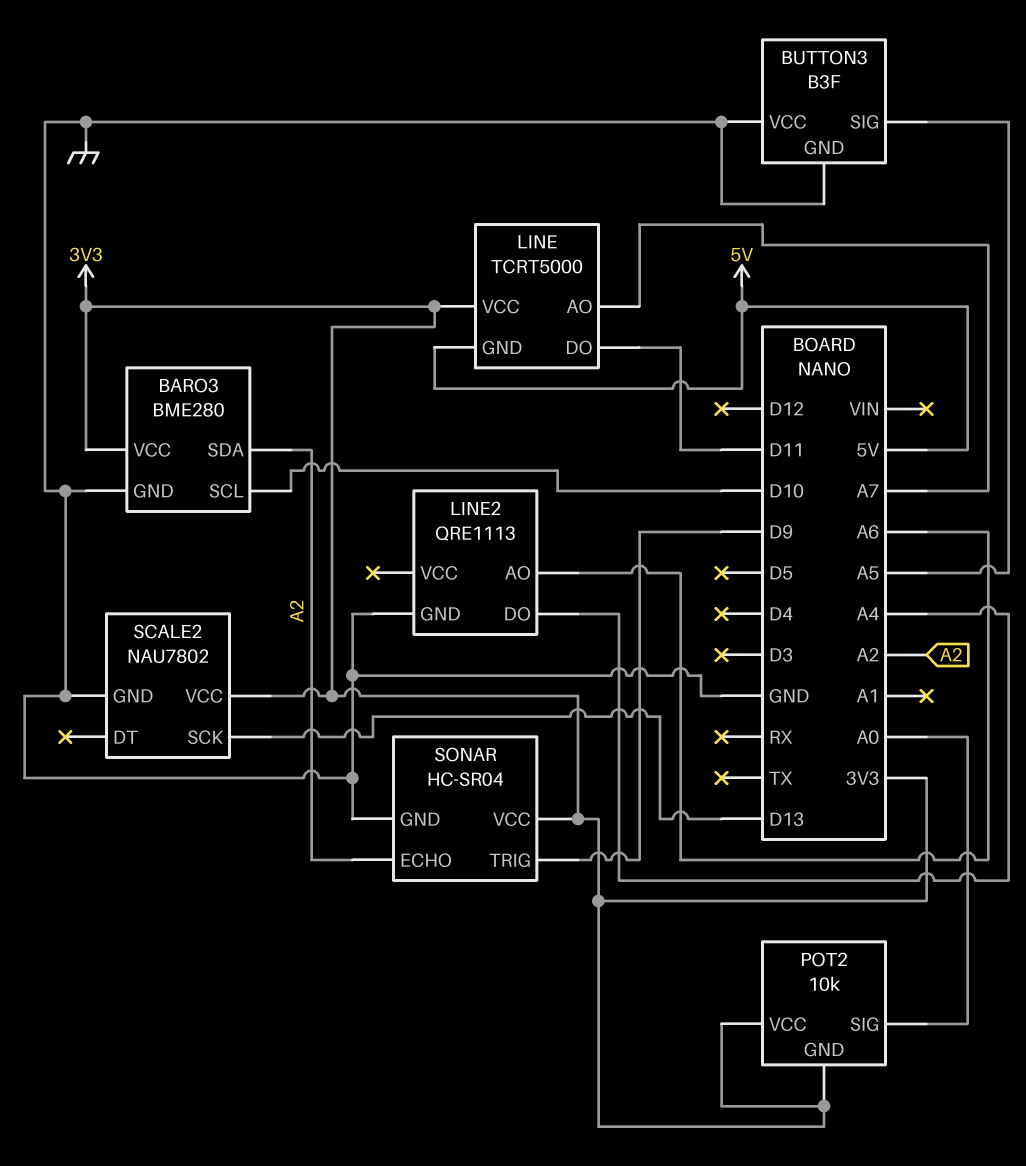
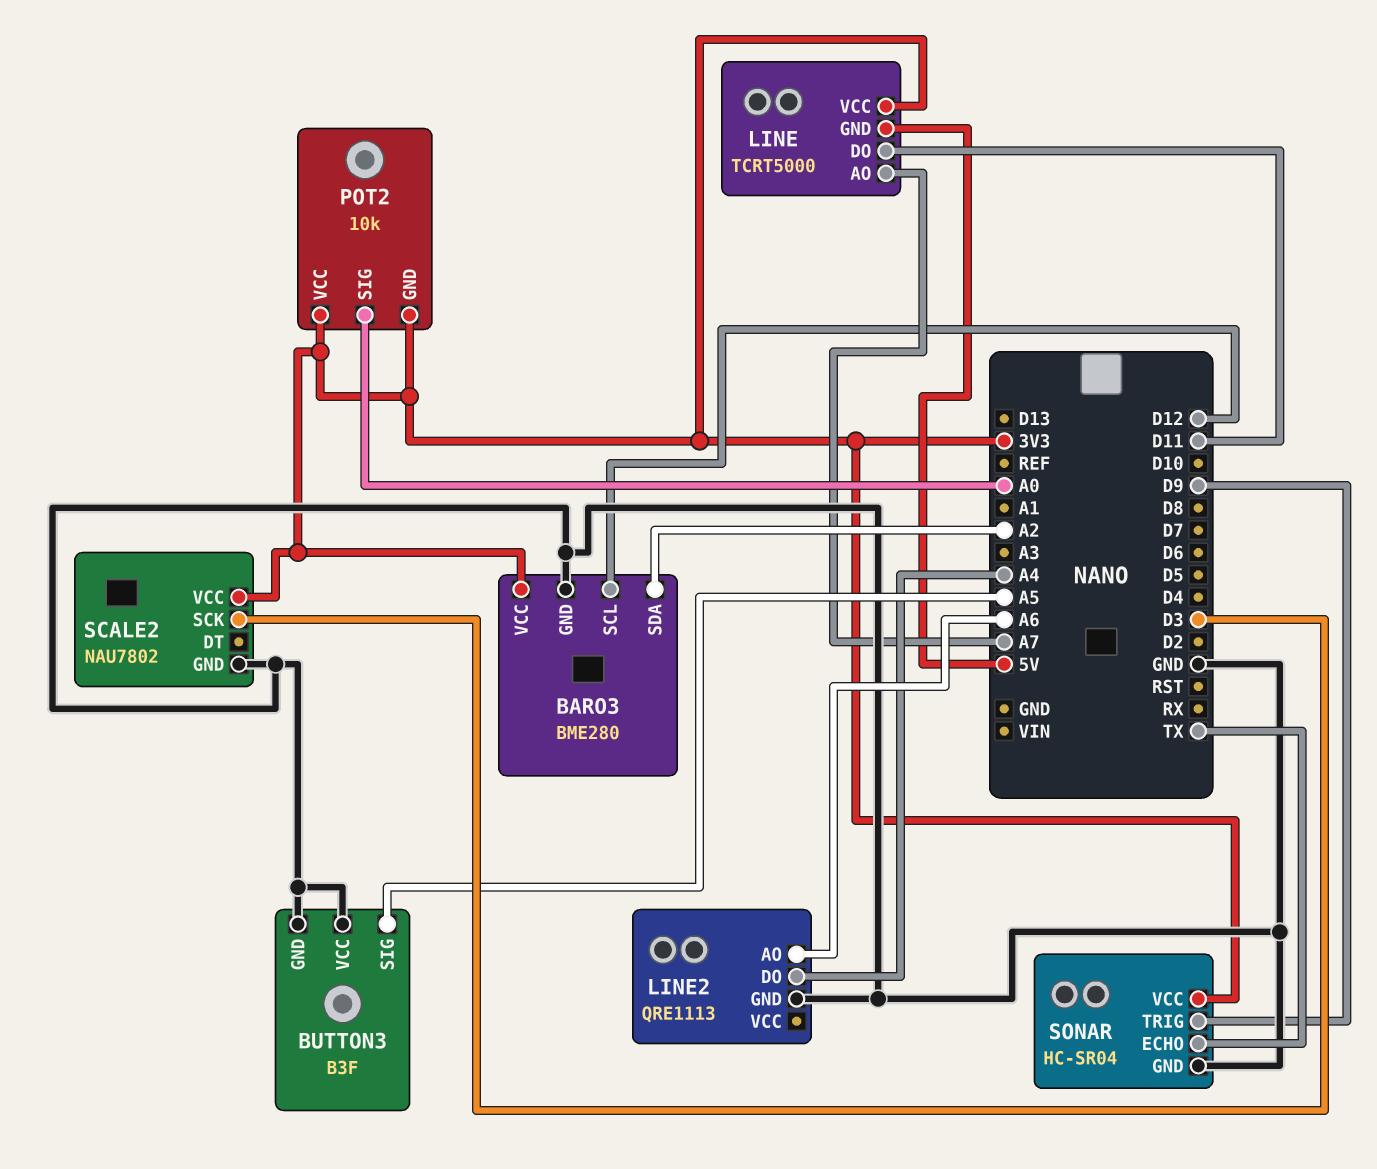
BARO3 pin SCL: D10 -> D12
SCALE2 pin SCK: D13 -> D3
SONAR pin ECHO: A2 -> TX

